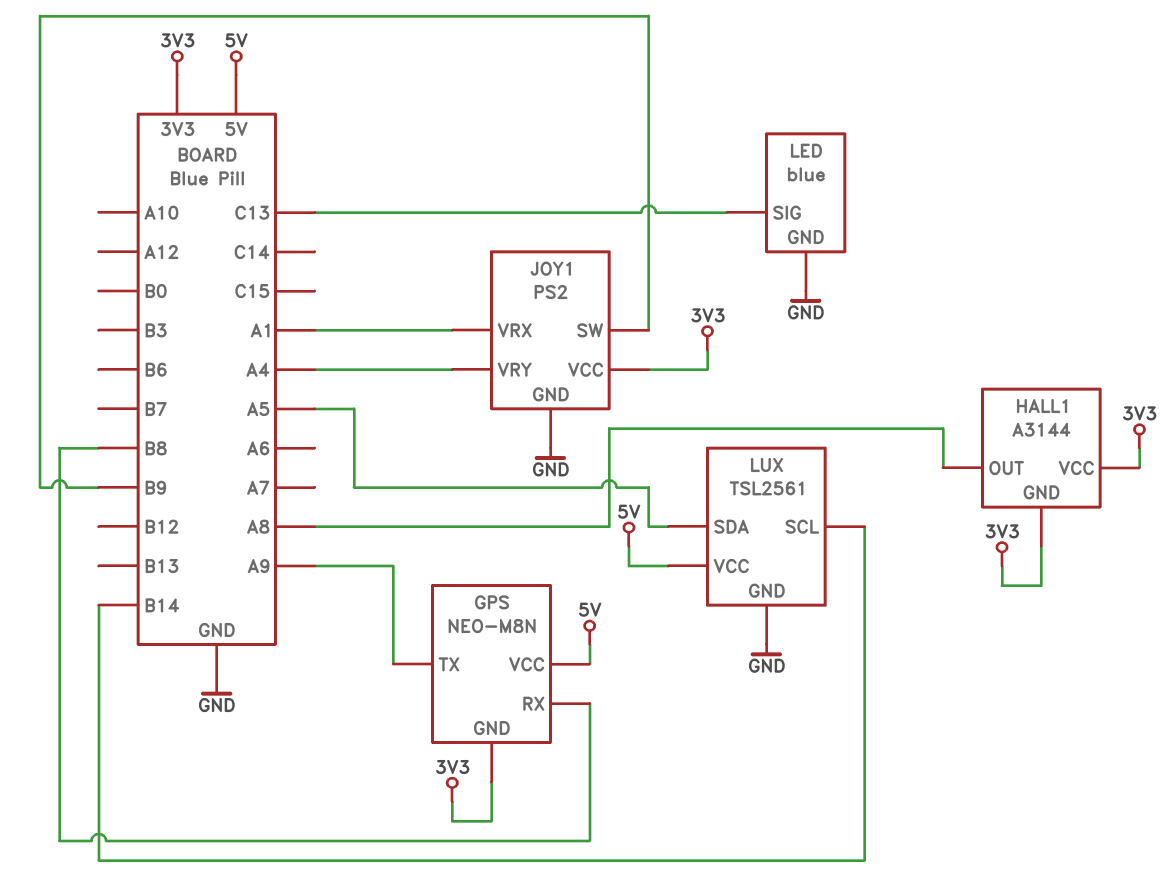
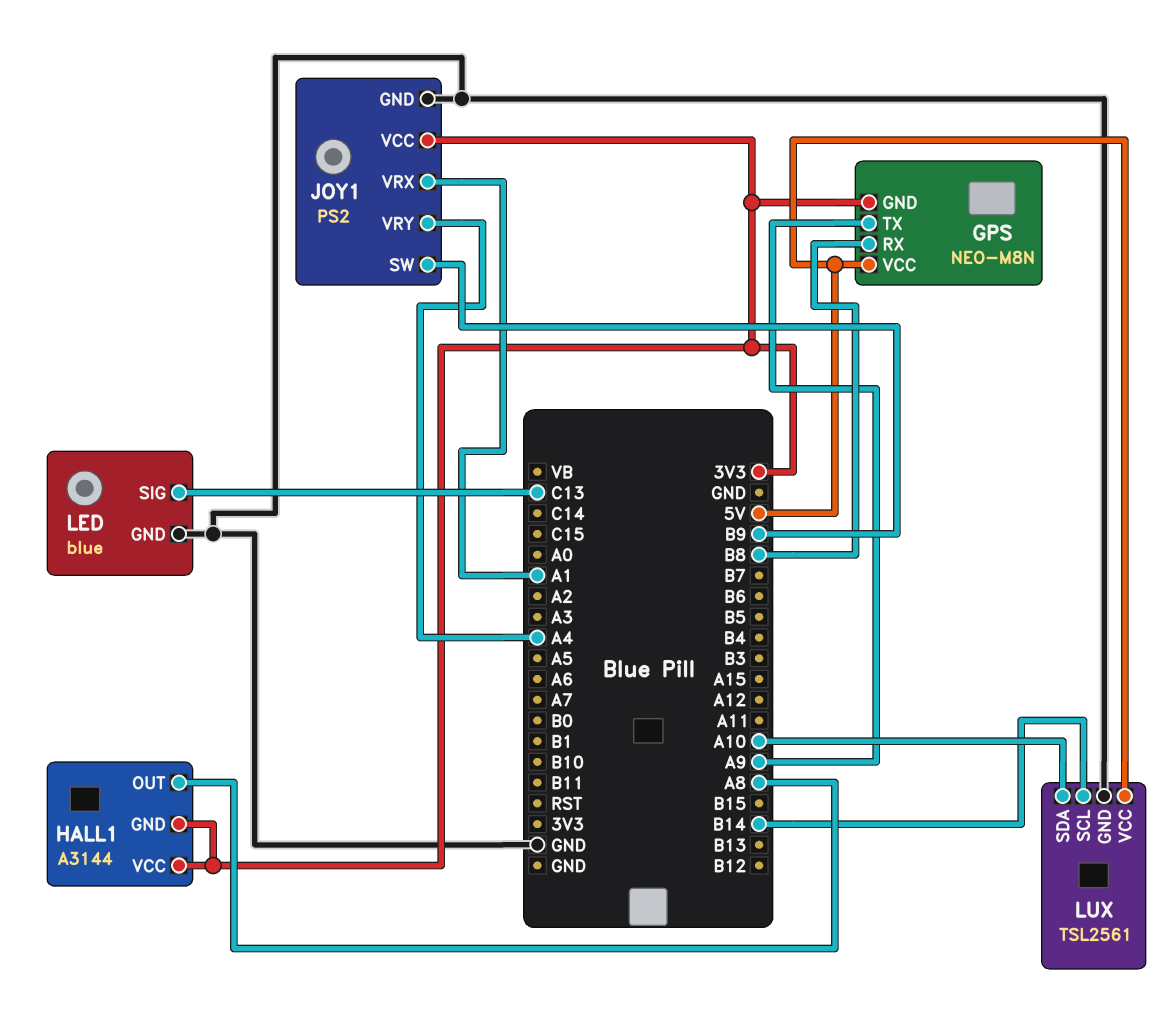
LUX pin SDA: A5 -> A10

